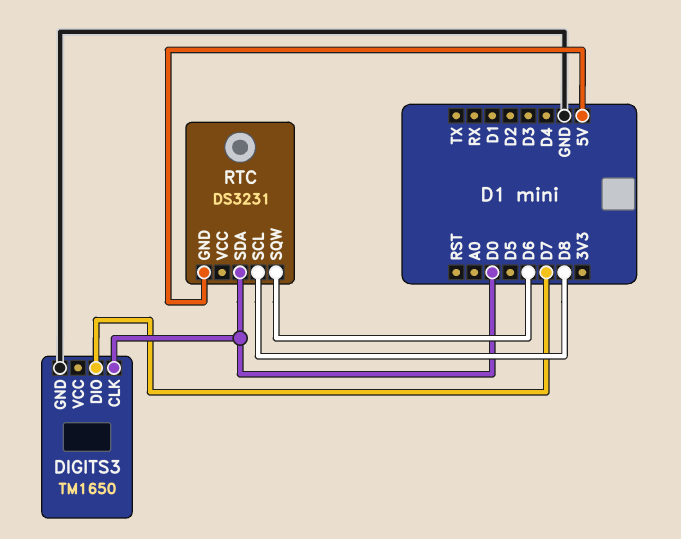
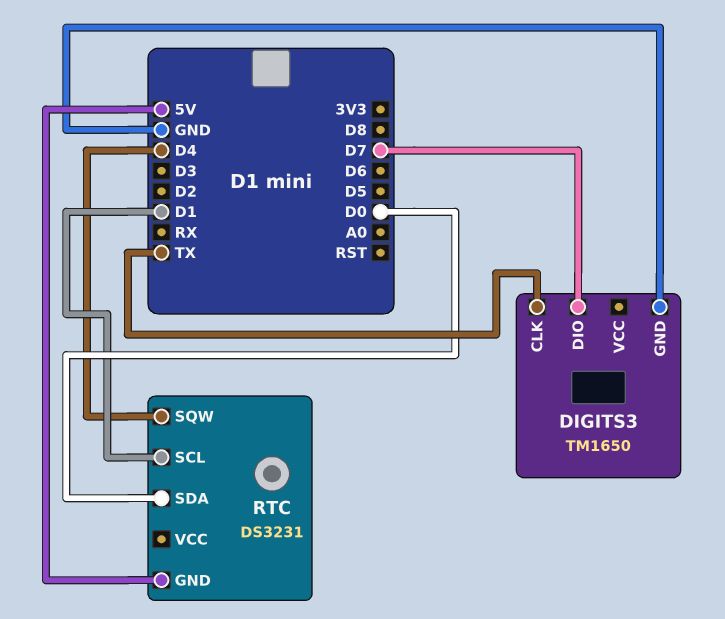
DIGITS3 pin CLK: D0 -> TX
RTC pin SCL: D8 -> D1
RTC pin SQW: D6 -> D4

